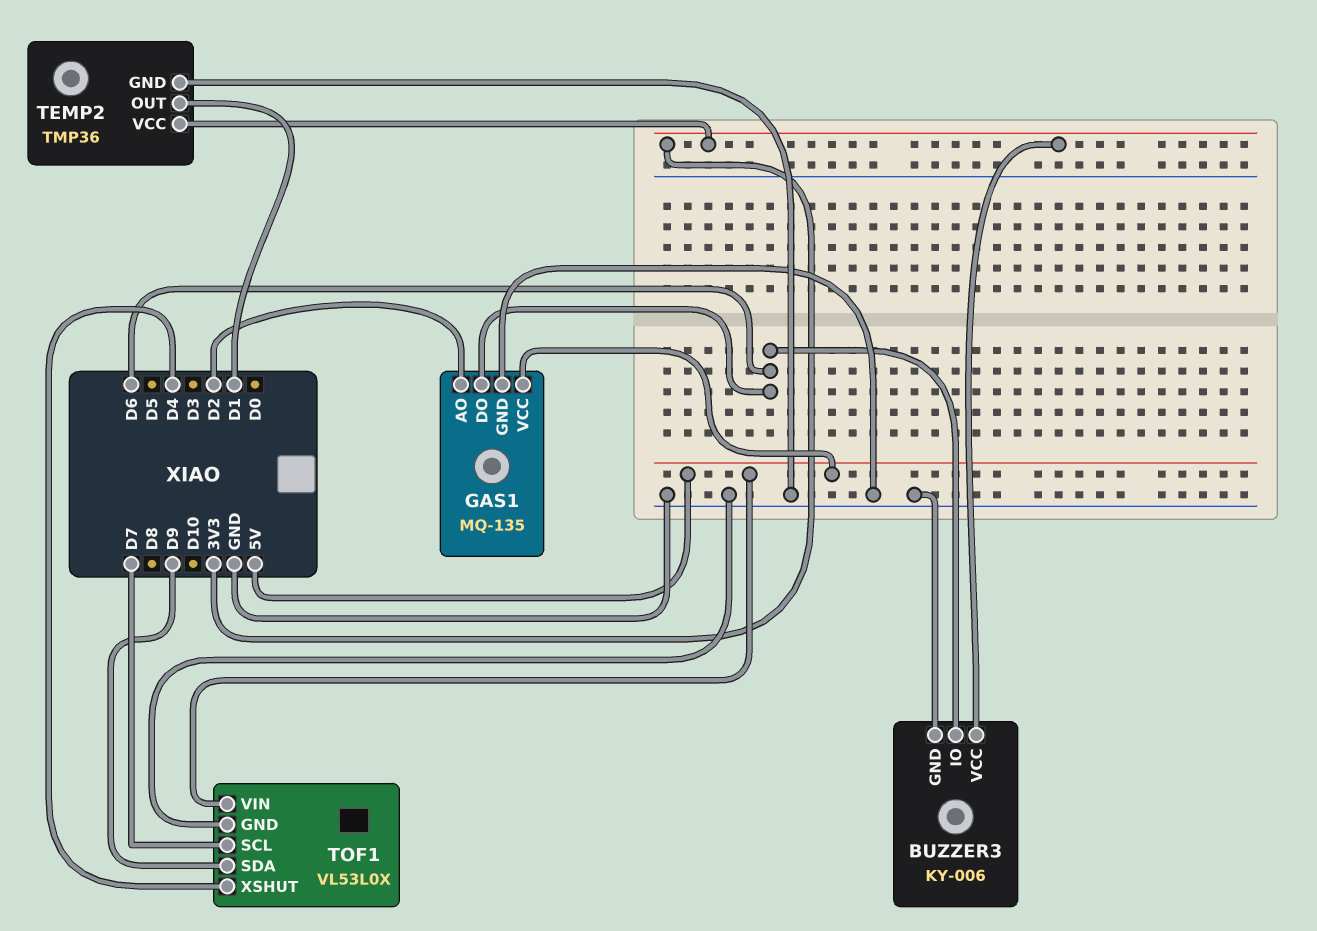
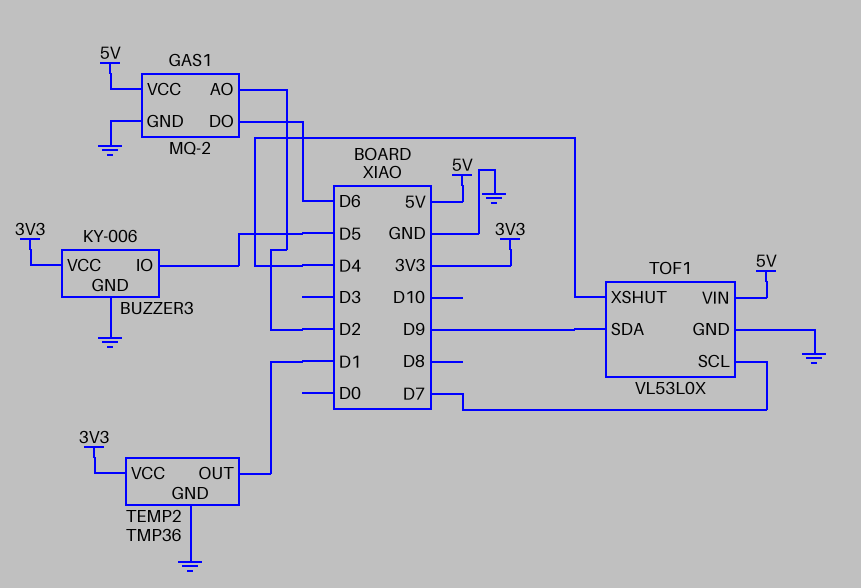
BUZZER3 pin IO: D6 -> D5
GAS1: MQ-135 -> MQ-2

